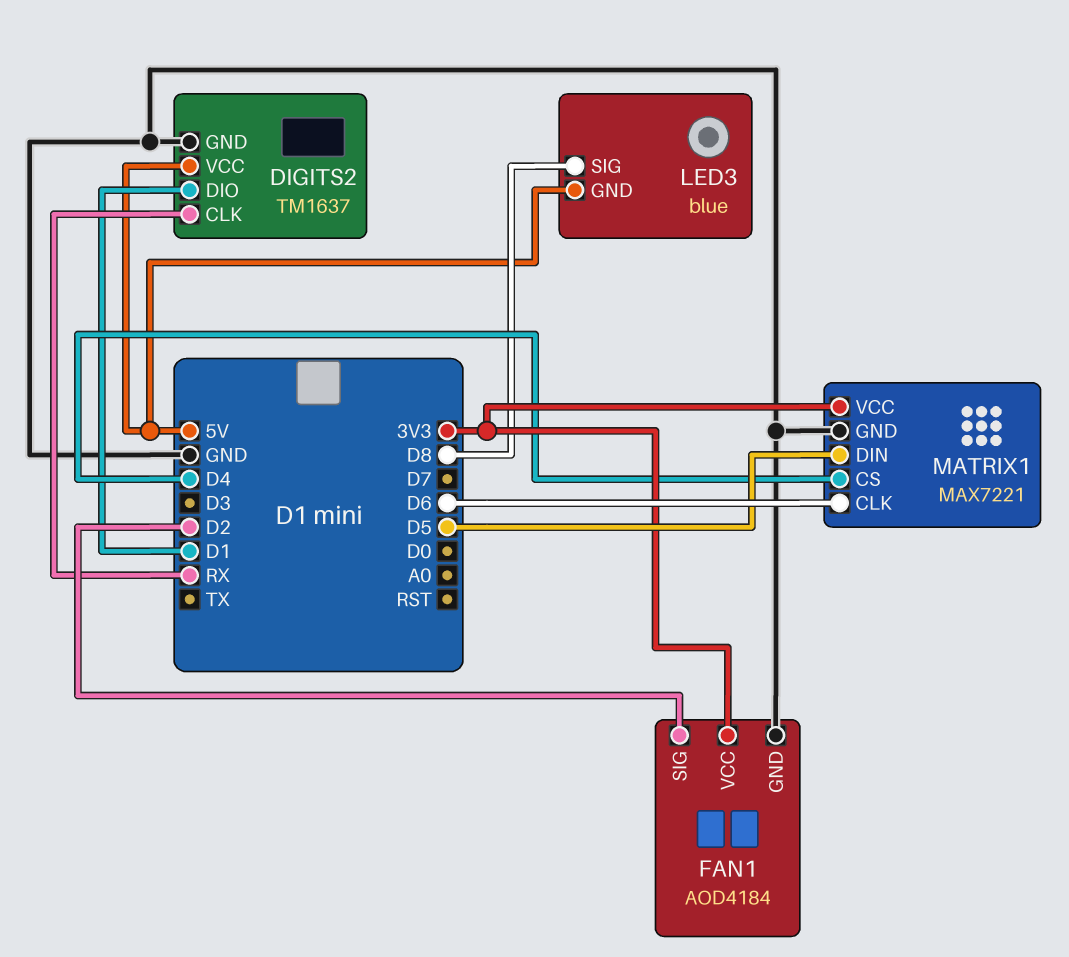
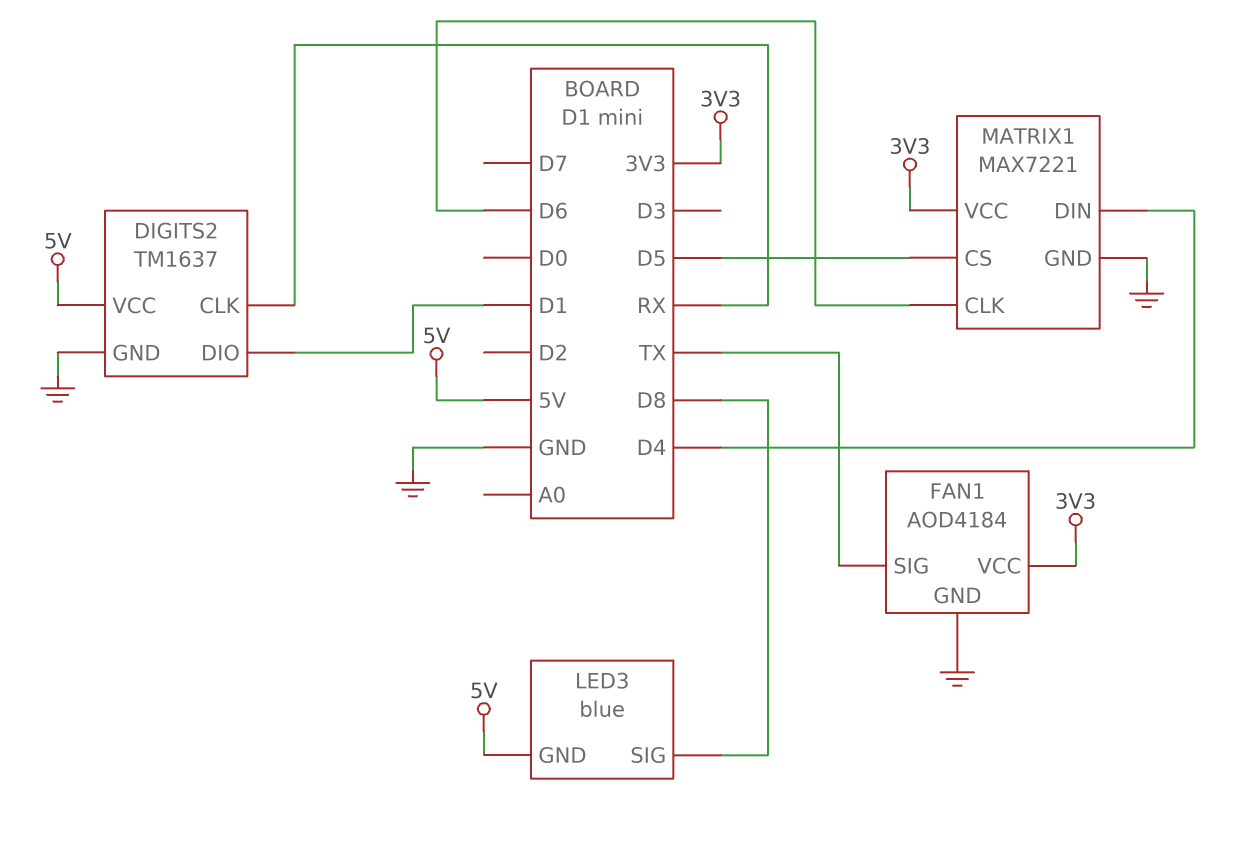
FAN1 pin SIG: D2 -> TX
MATRIX1 pin CS: D4 -> D5
MATRIX1 pin DIN: D5 -> D4

